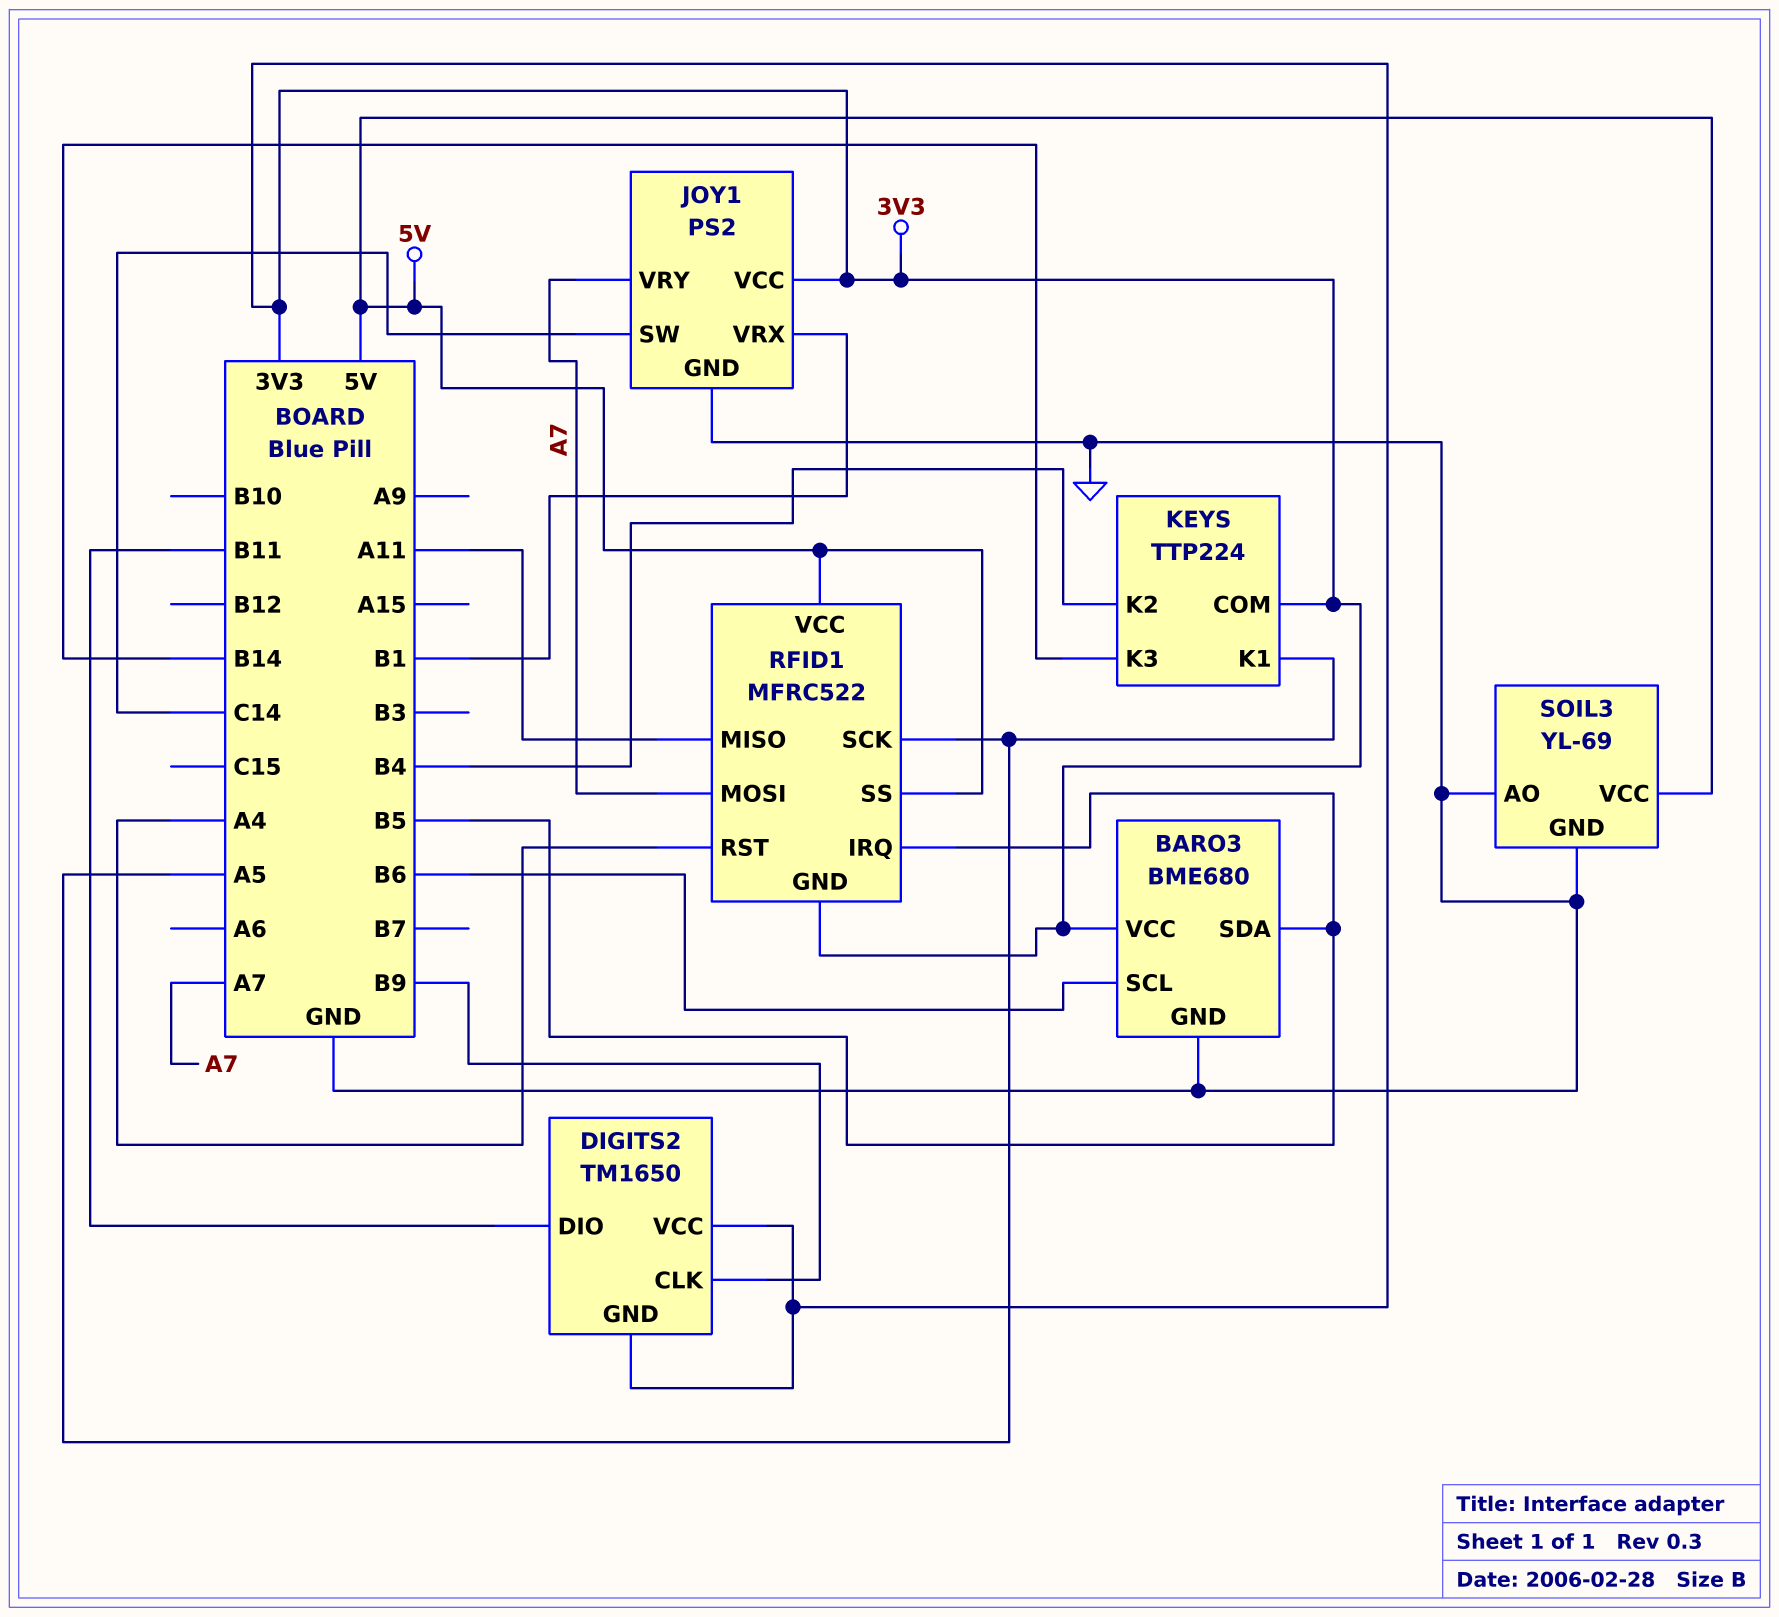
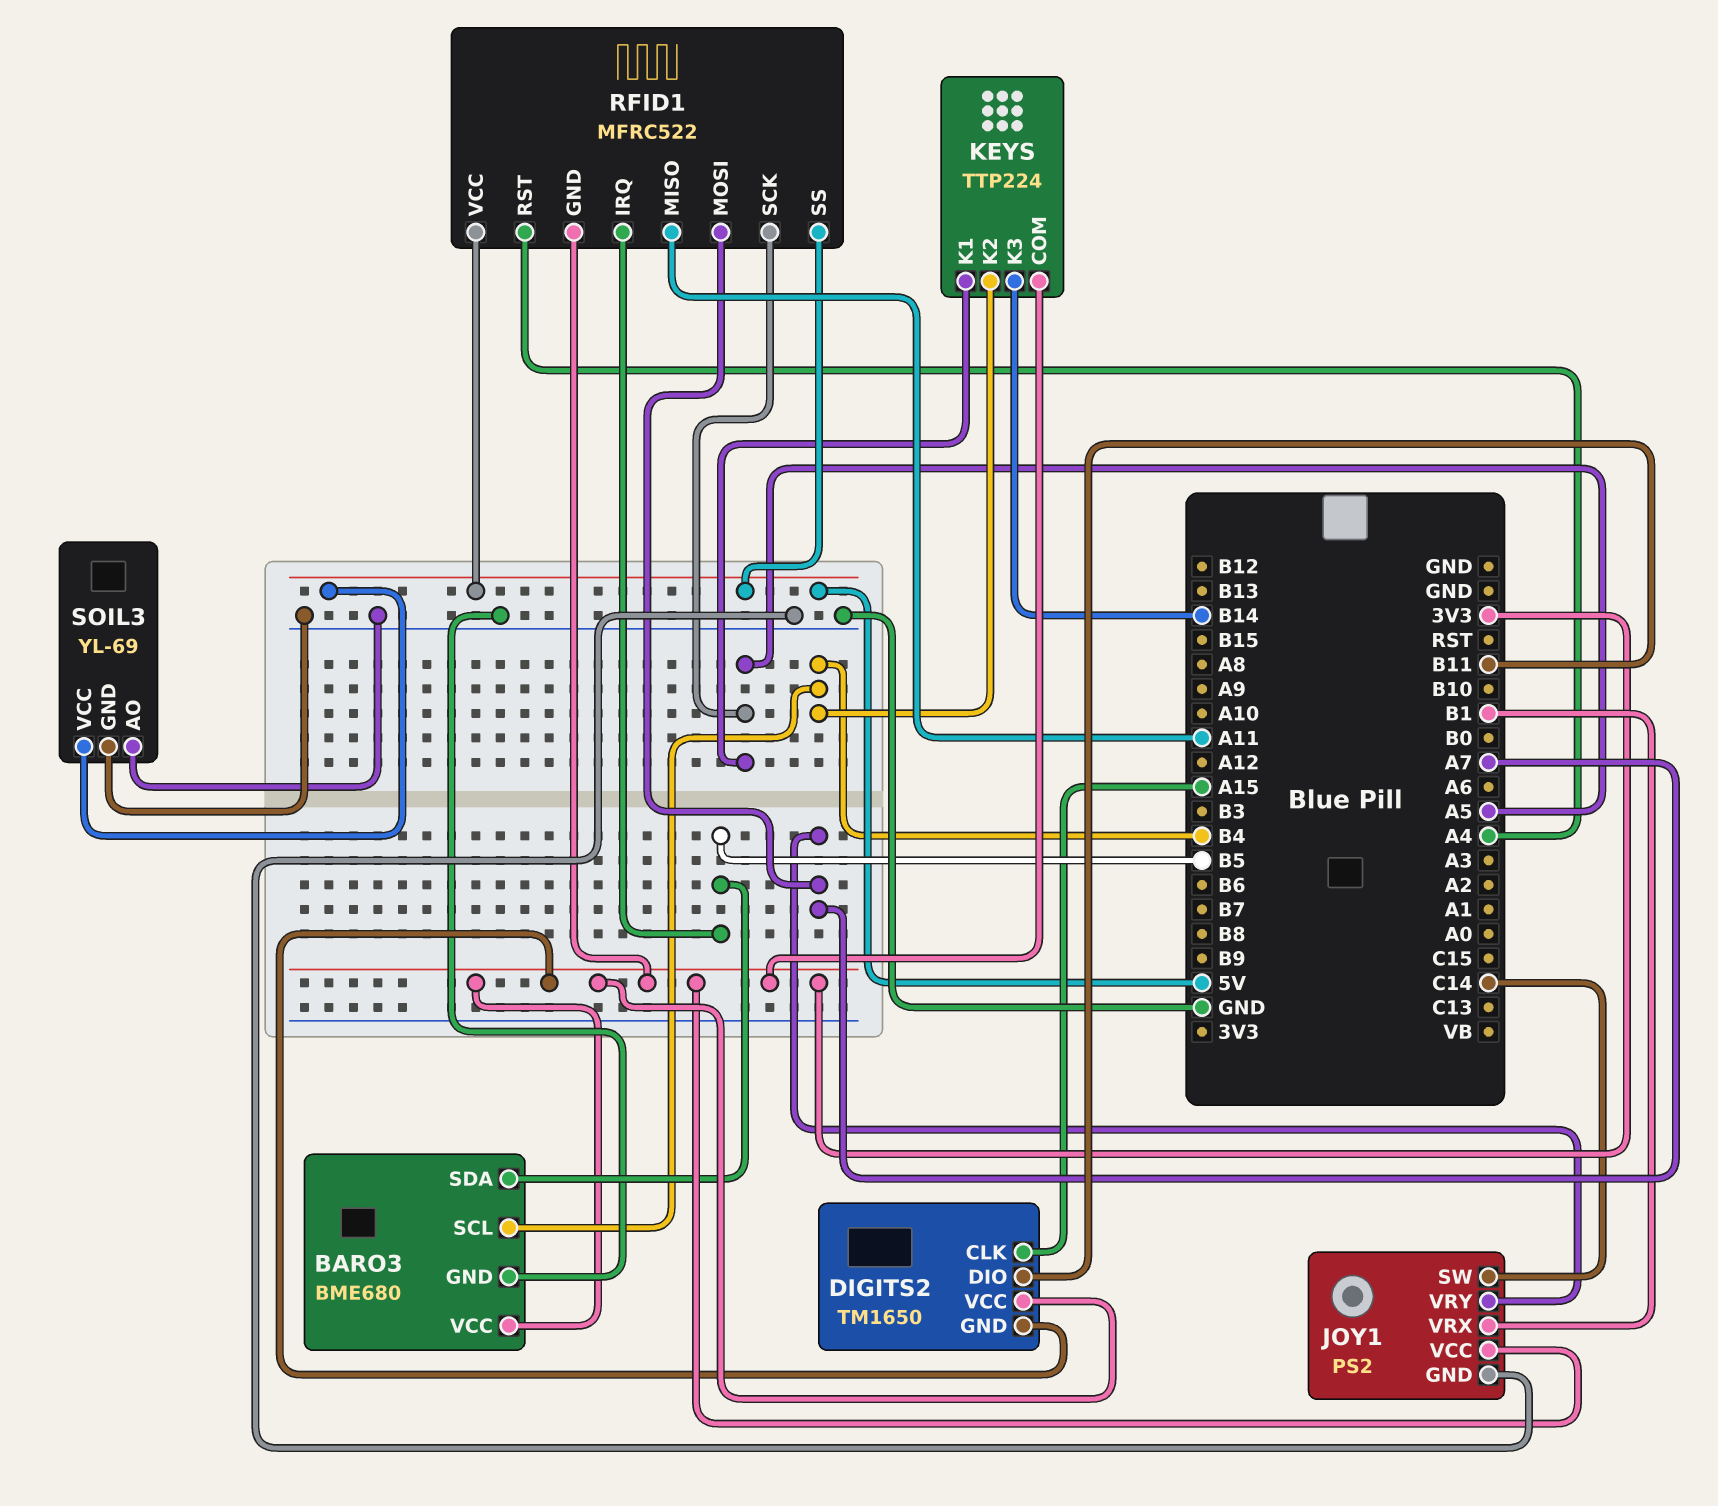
BARO3 pin SCL: B6 -> B4
DIGITS2 pin CLK: B9 -> A15

